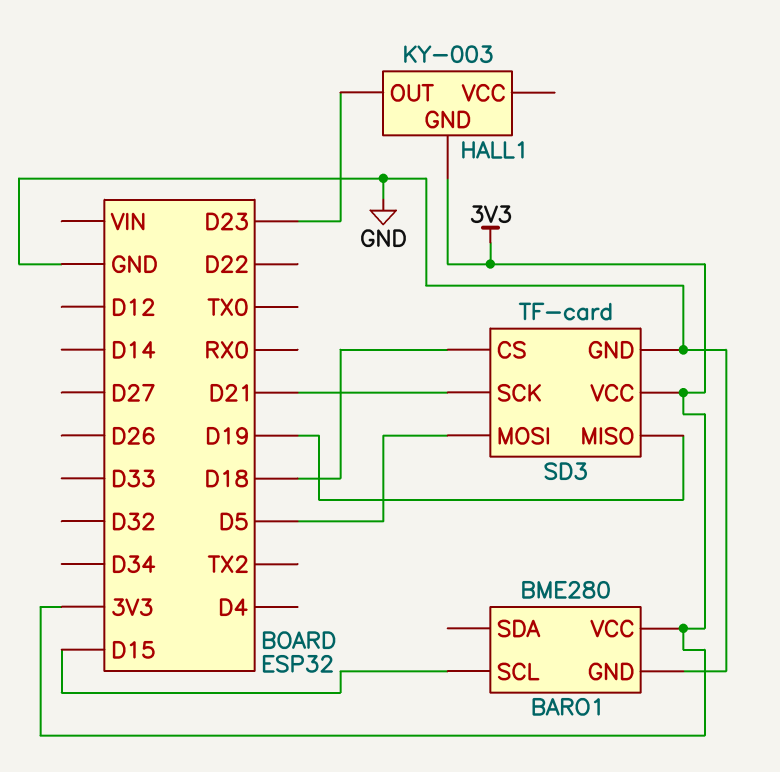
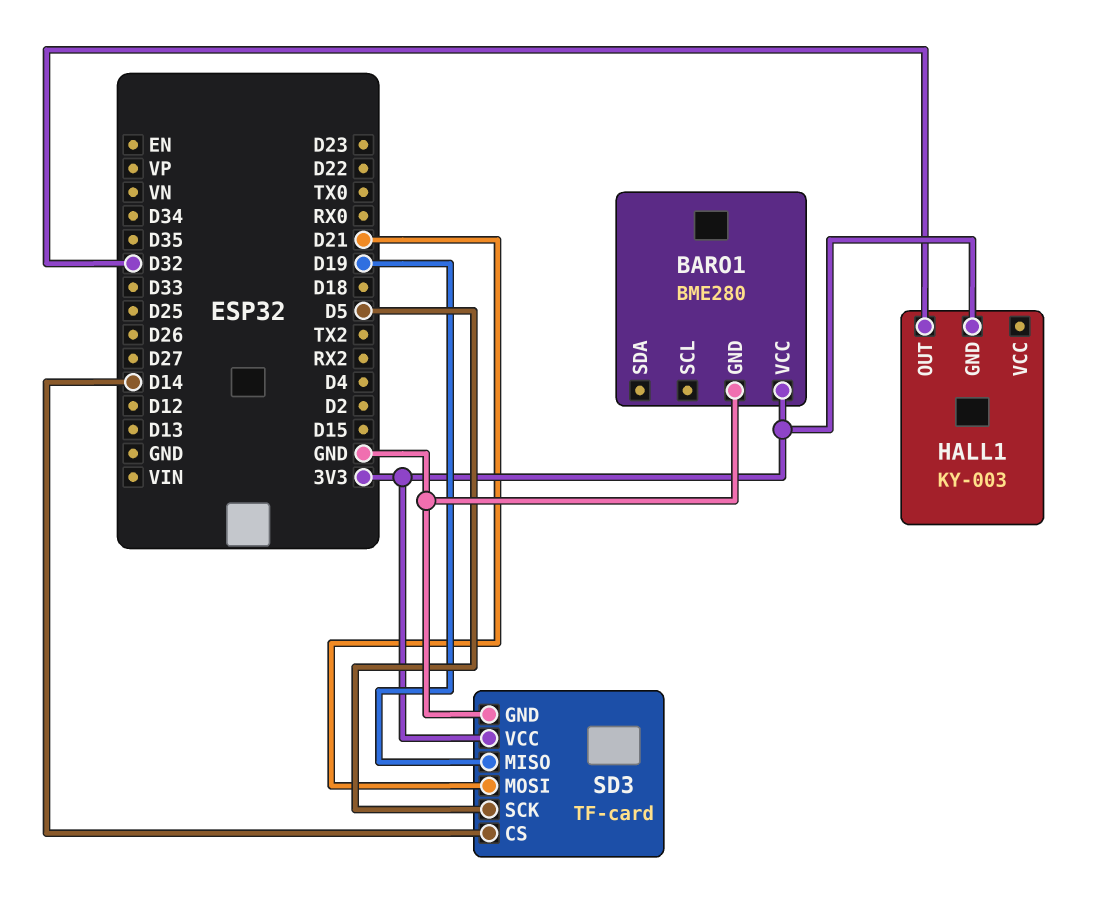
BARO1 pin SCL: D15 -> none
HALL1 pin OUT: D23 -> D32
SD3 pin CS: D18 -> D14
SD3 pin MOSI: D5 -> D21
SD3 pin SCK: D21 -> D5

